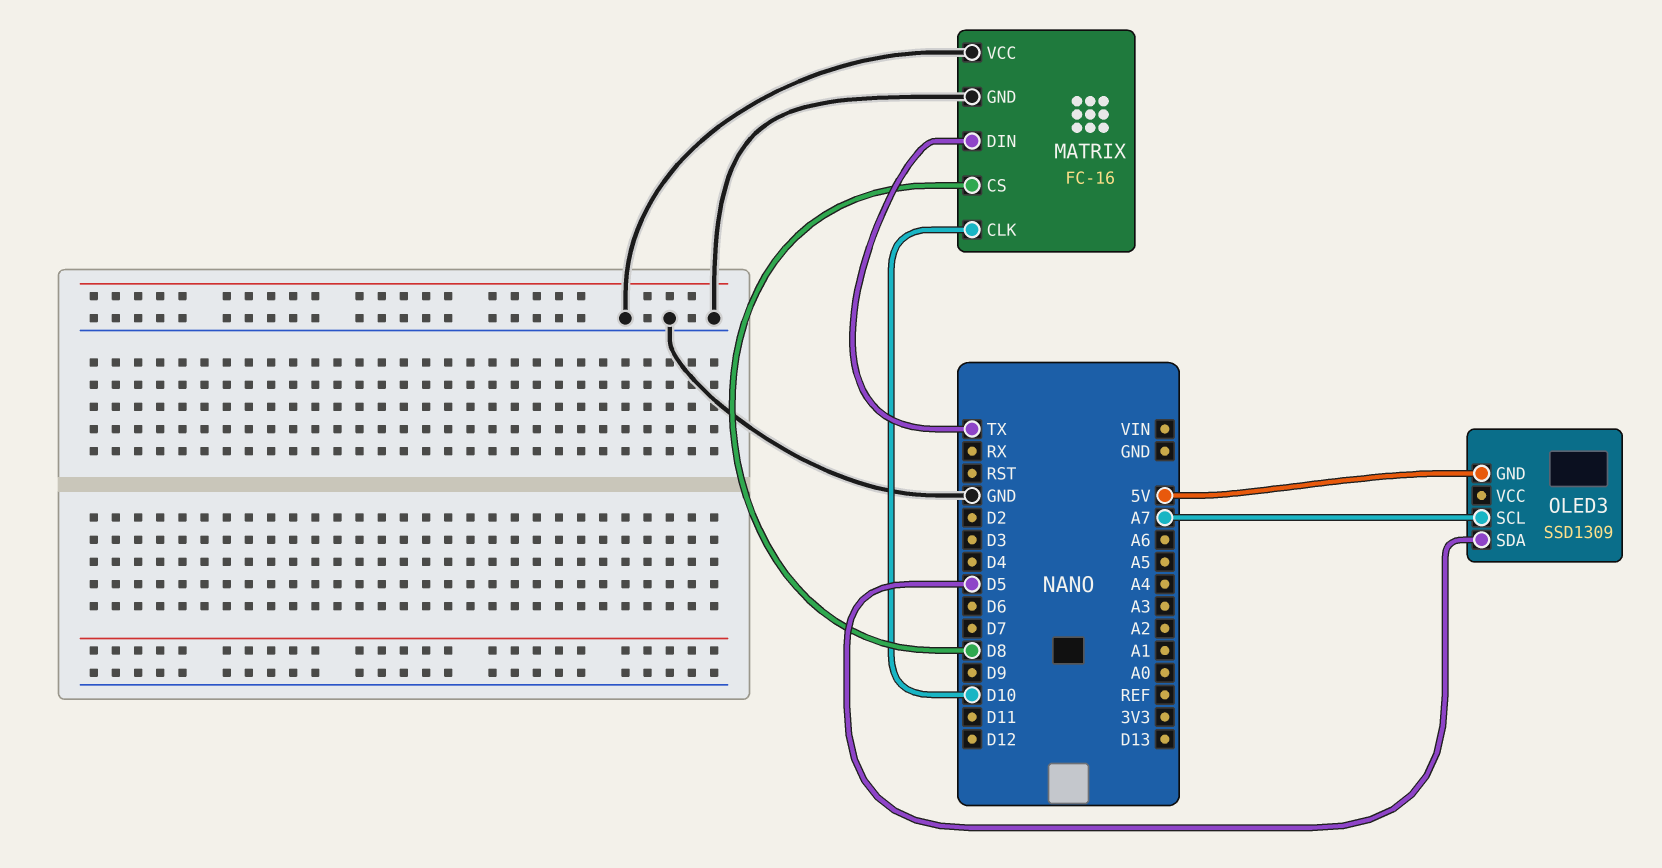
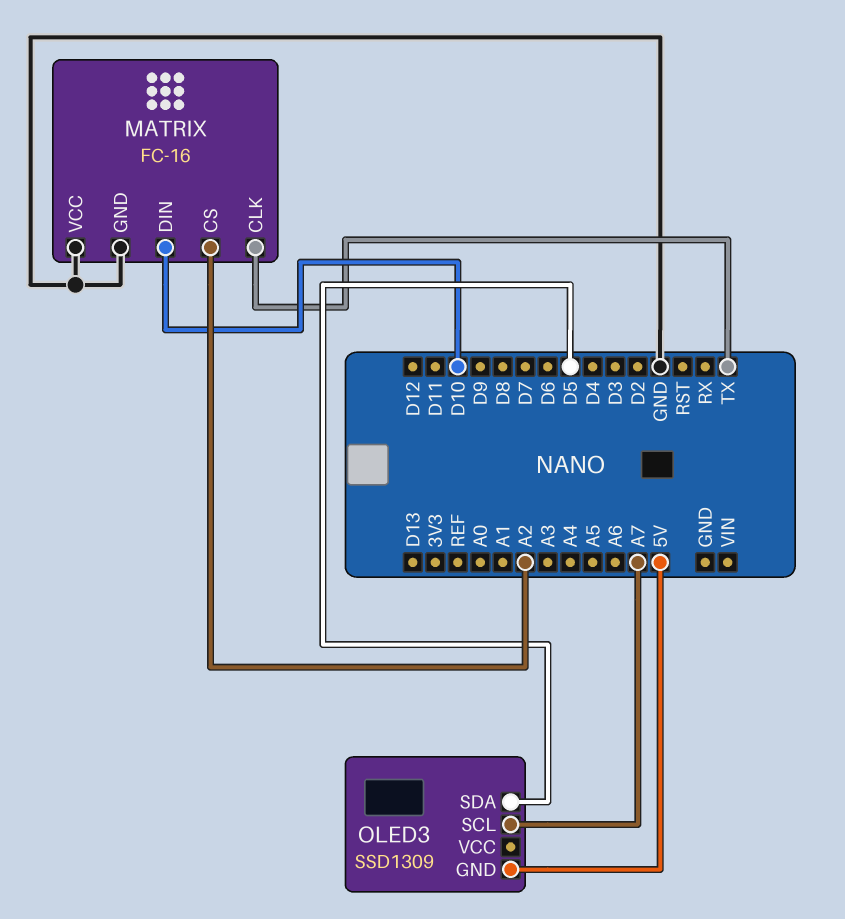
MATRIX pin CLK: D10 -> TX
MATRIX pin CS: D8 -> A2
MATRIX pin DIN: TX -> D10

